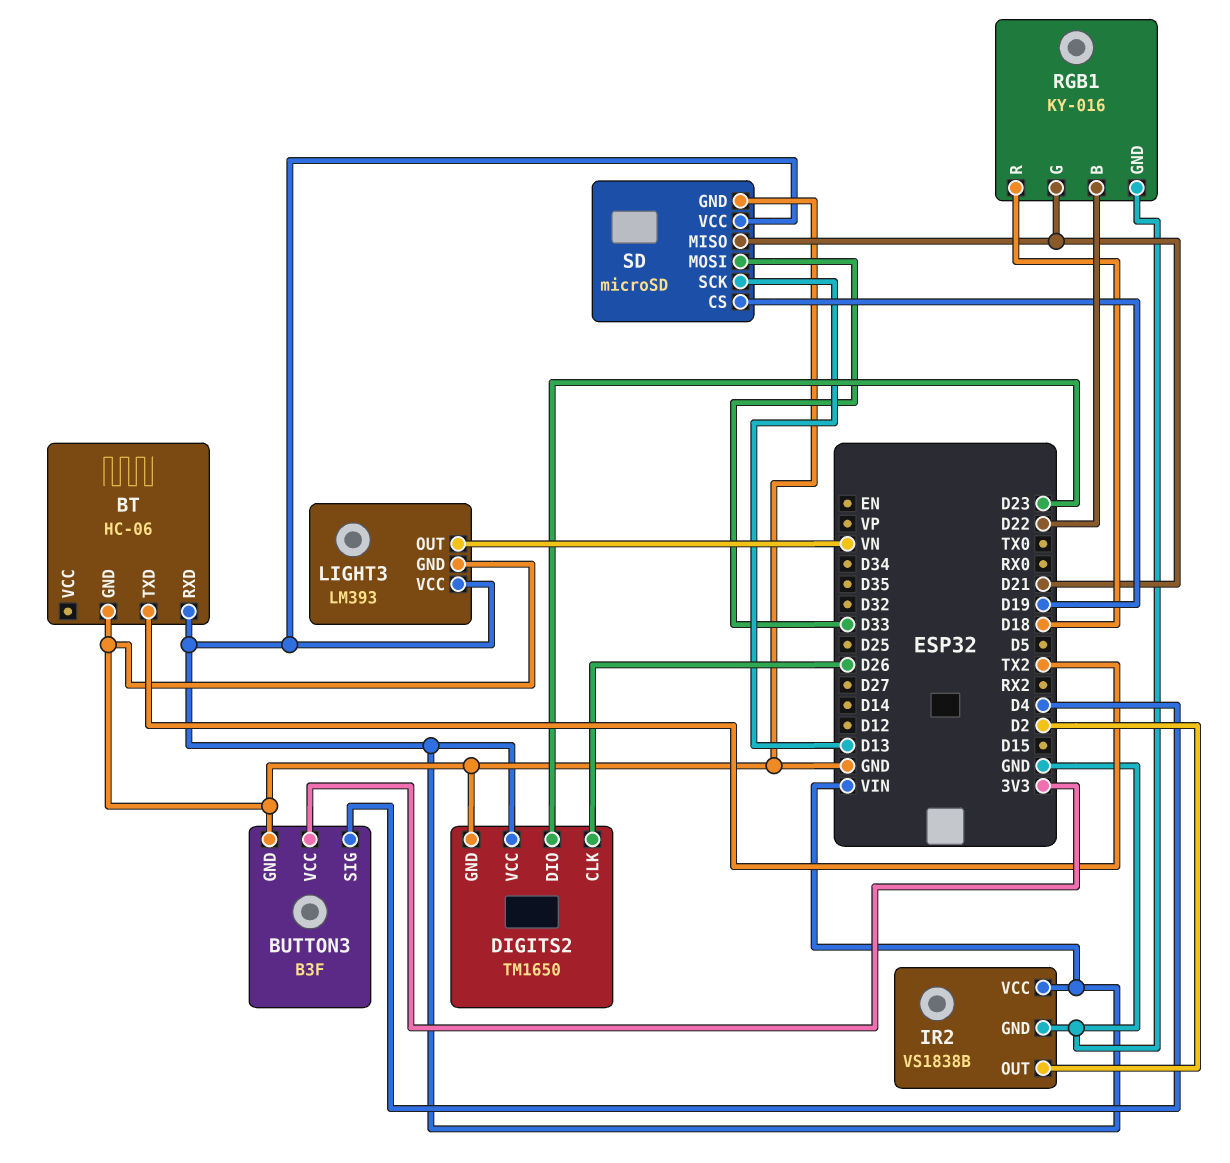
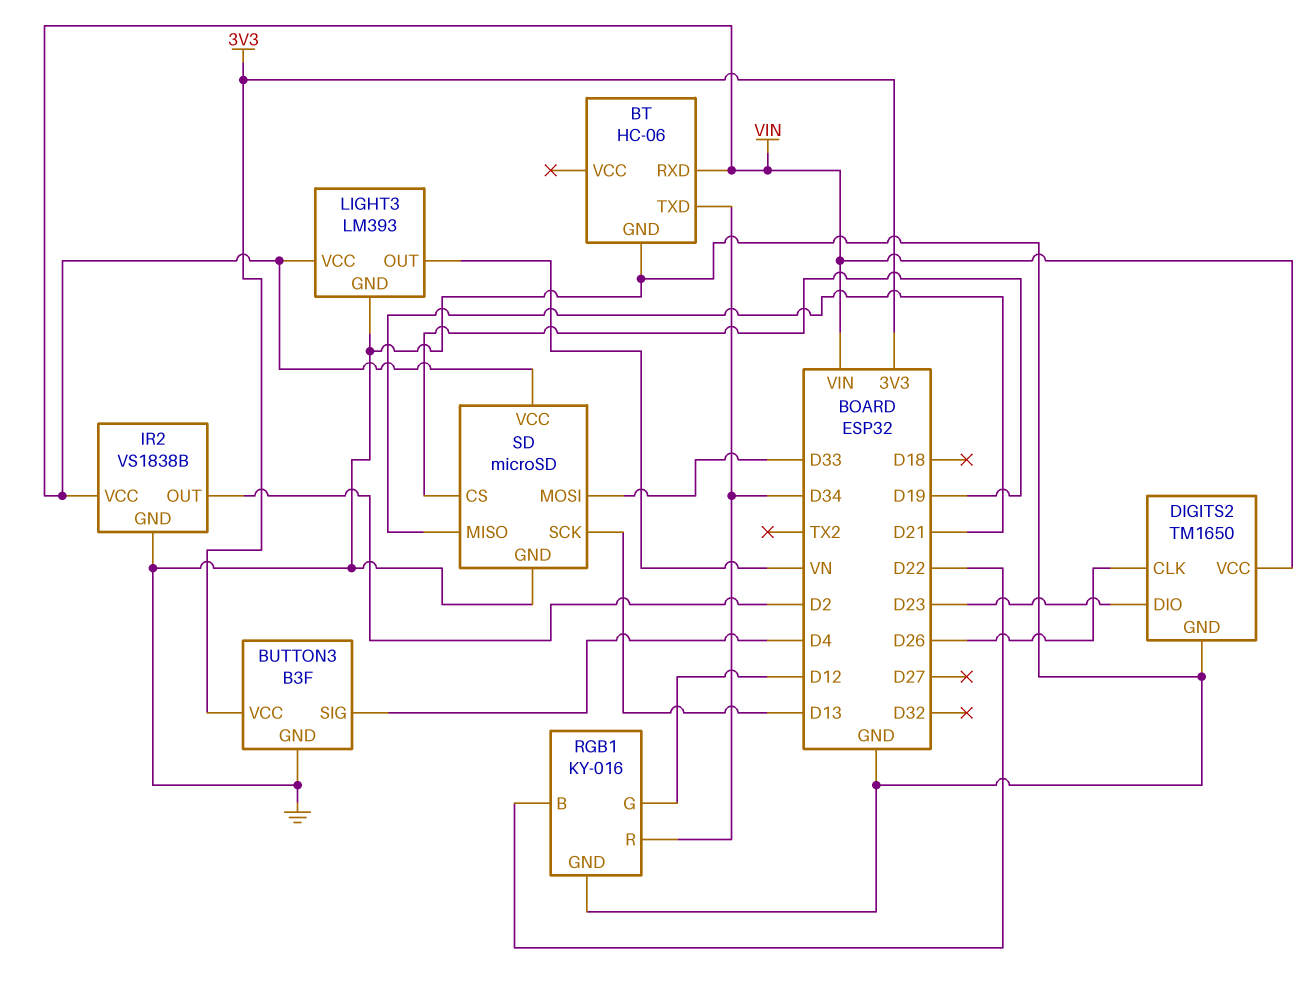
BT pin TXD: TX2 -> D34
RGB1 pin G: D21 -> D12
RGB1 pin R: D18 -> D34

